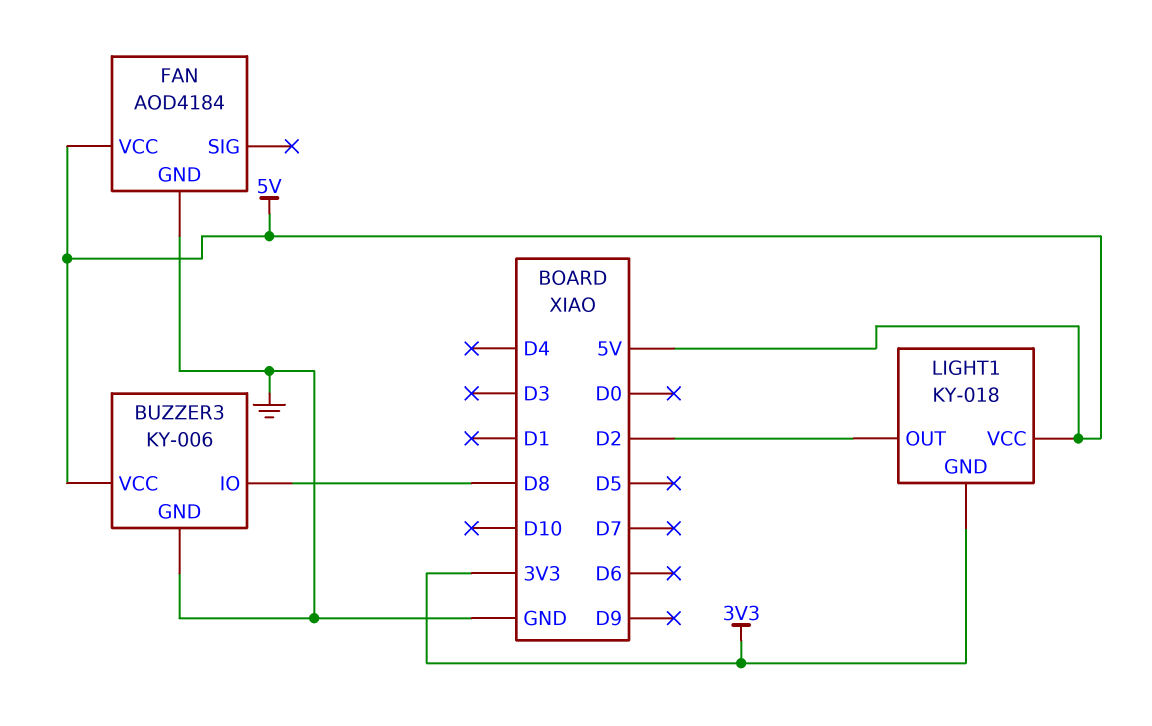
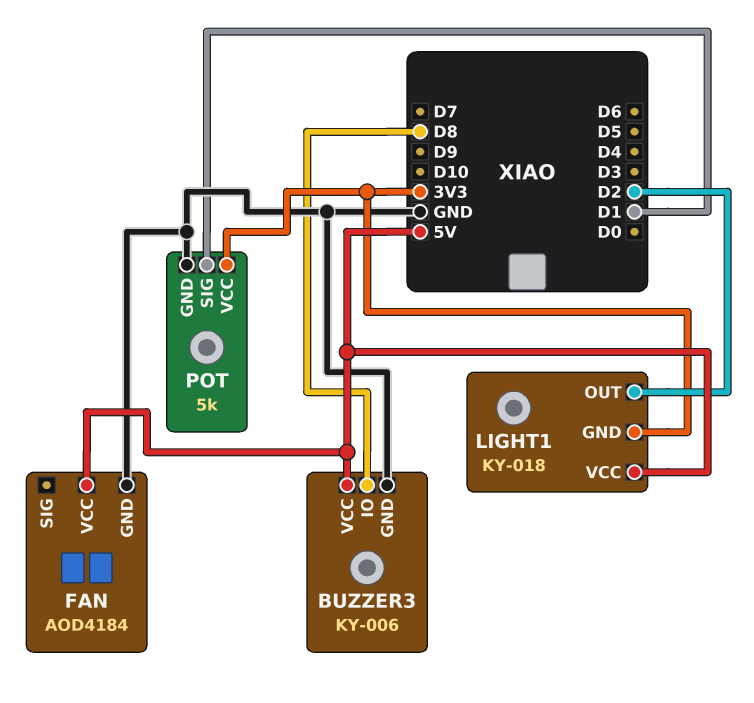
POT: none -> 5k
POT pin GND: none -> GND
POT pin SIG: none -> D1
POT pin VCC: none -> 3V3

